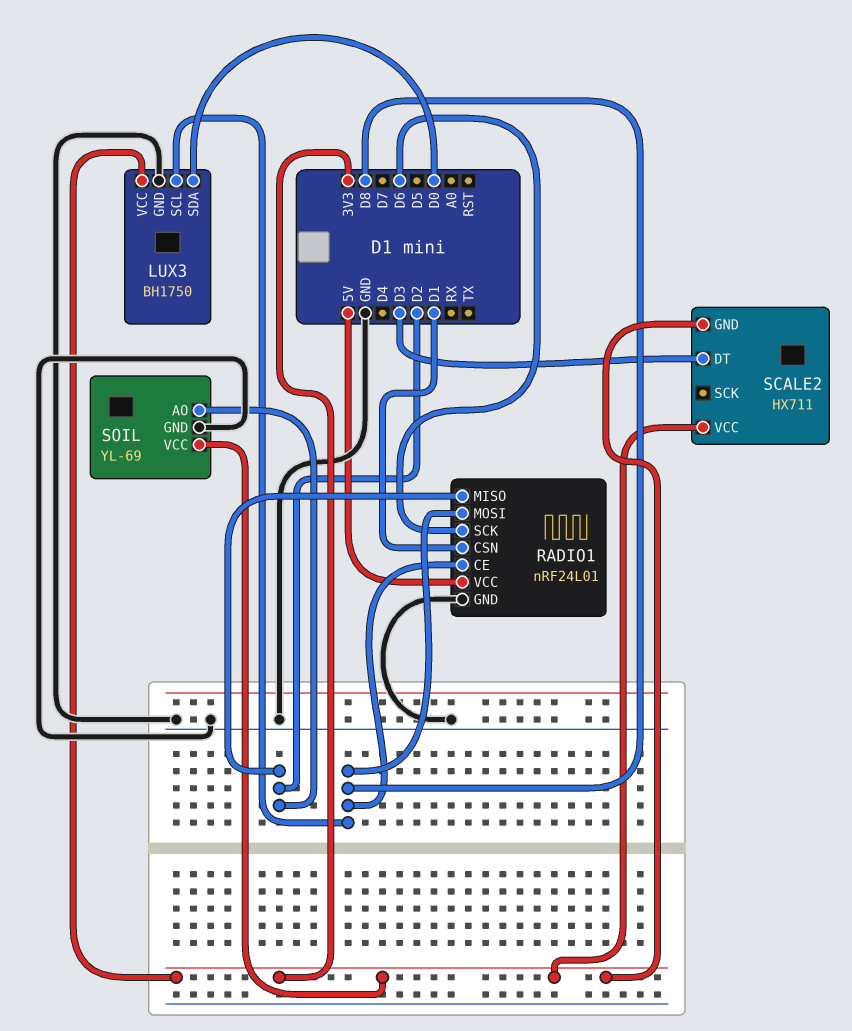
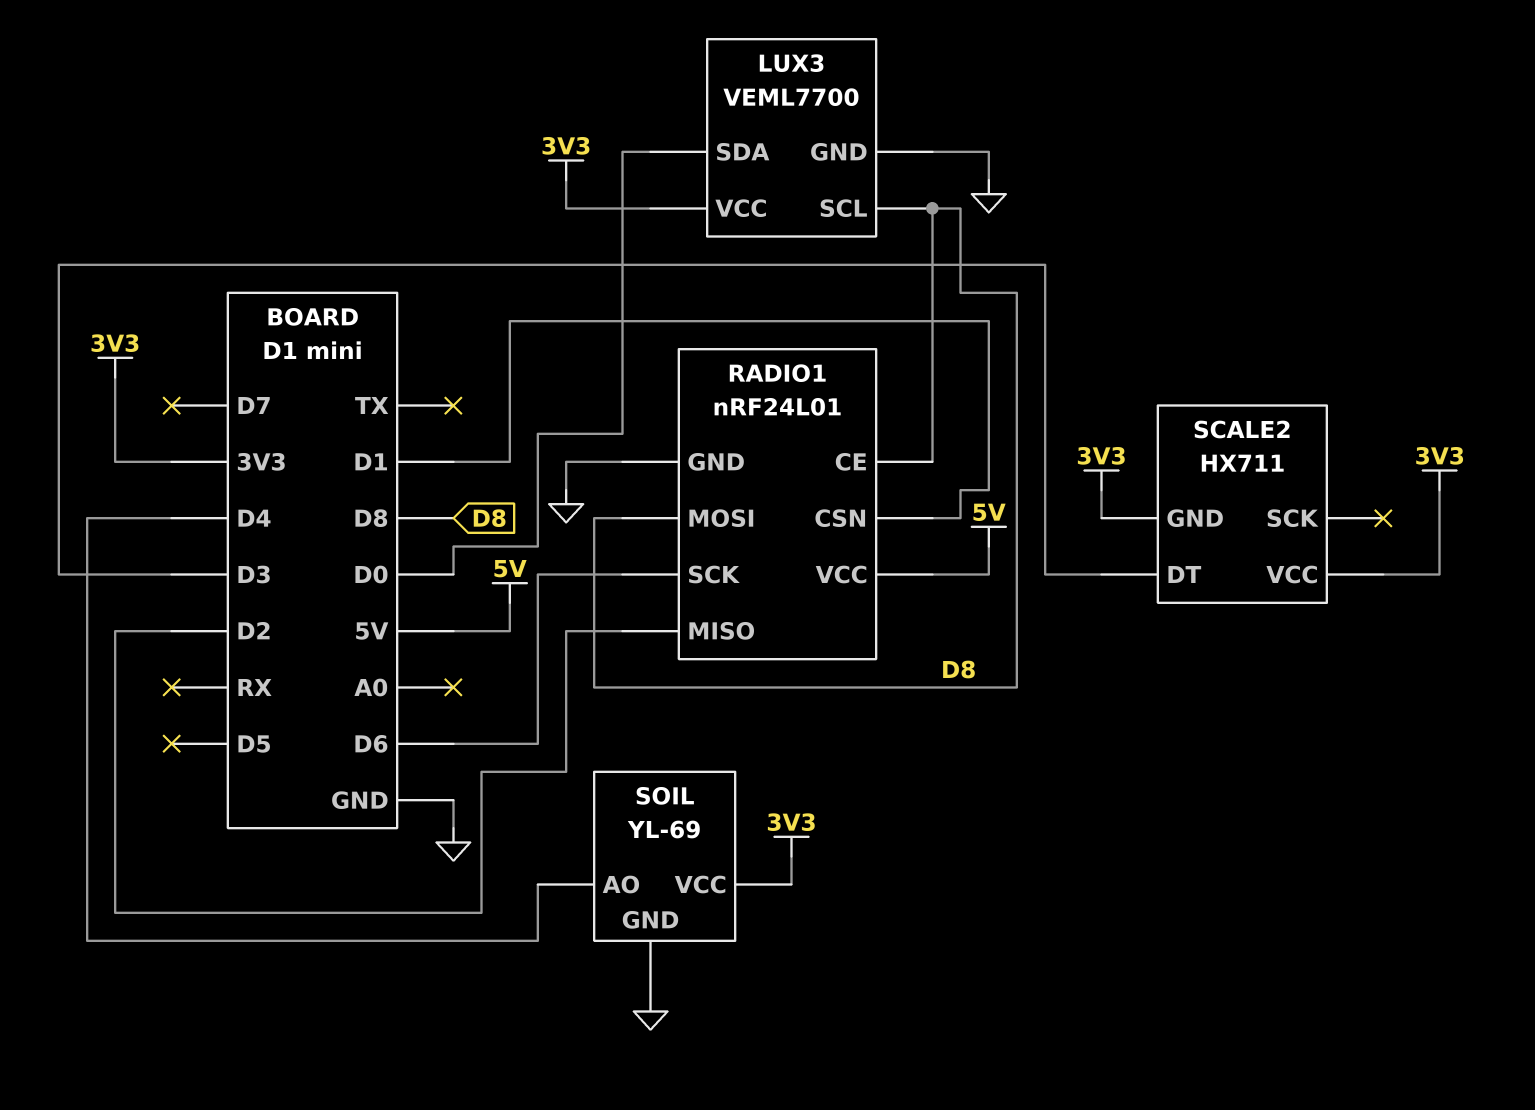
LUX3: BH1750 -> VEML7700
SOIL pin AO: D2 -> D4

